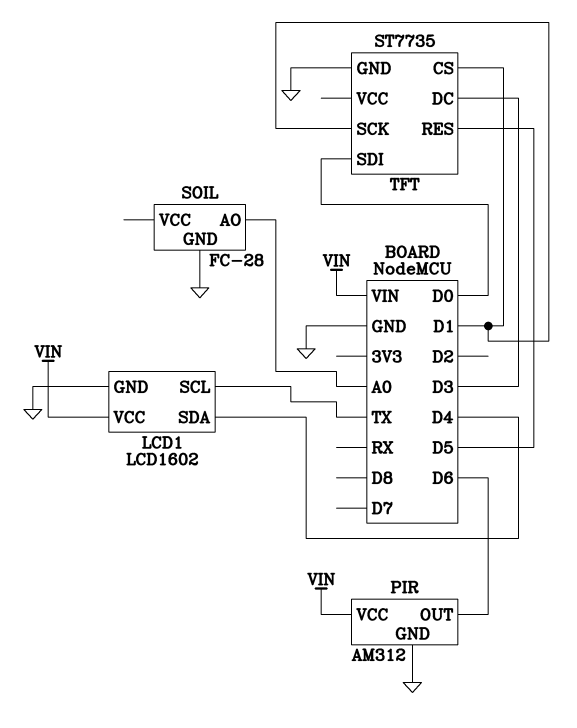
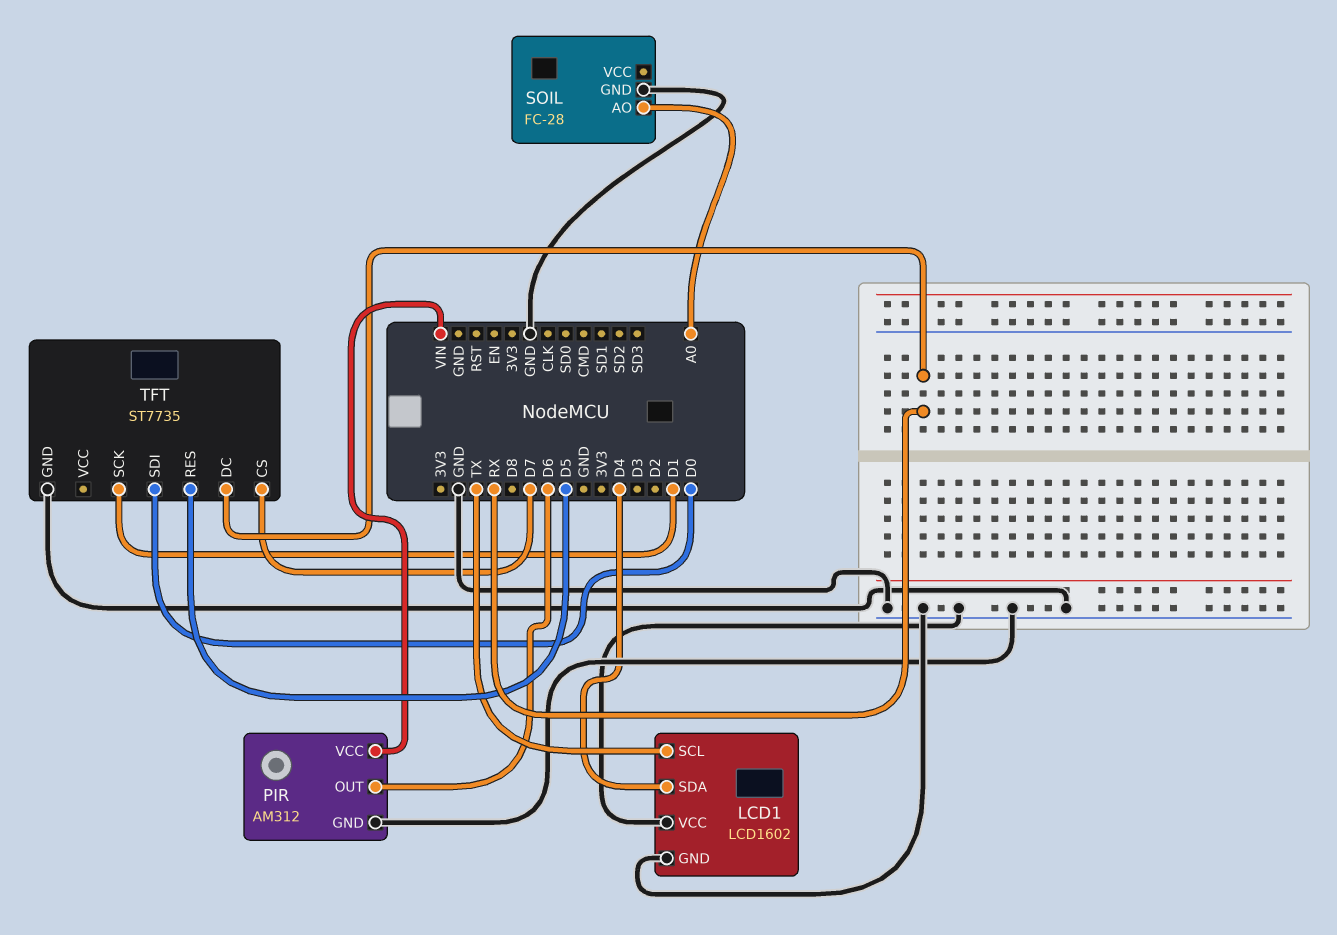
LCD1 pin VCC: VIN -> GND
TFT pin CS: D1 -> D7
TFT pin DC: D3 -> RX

